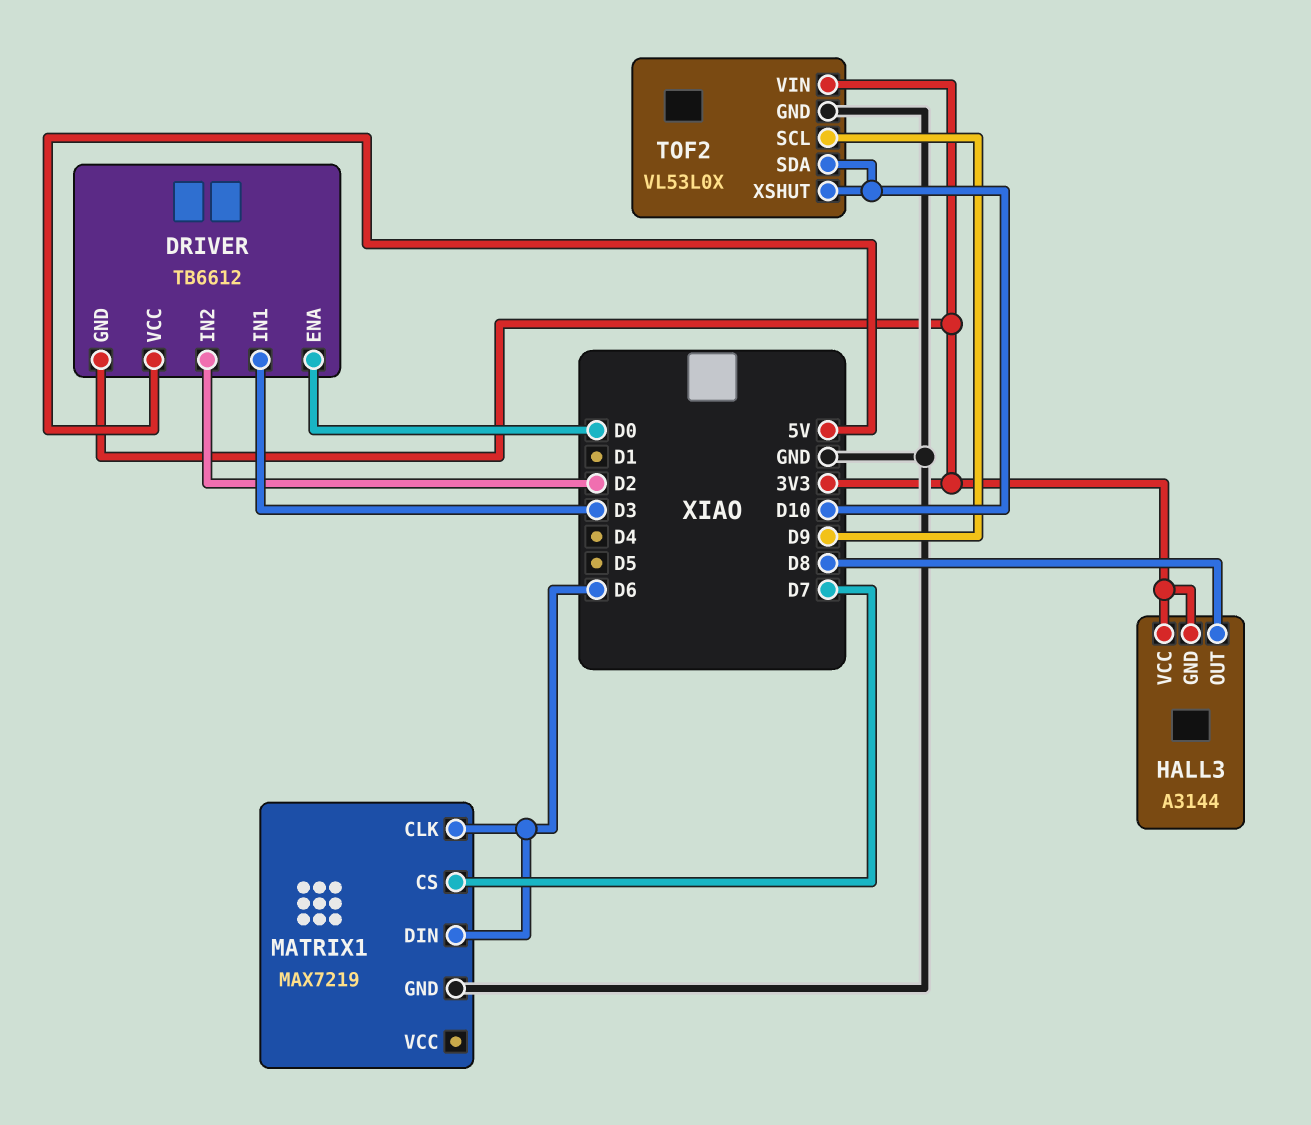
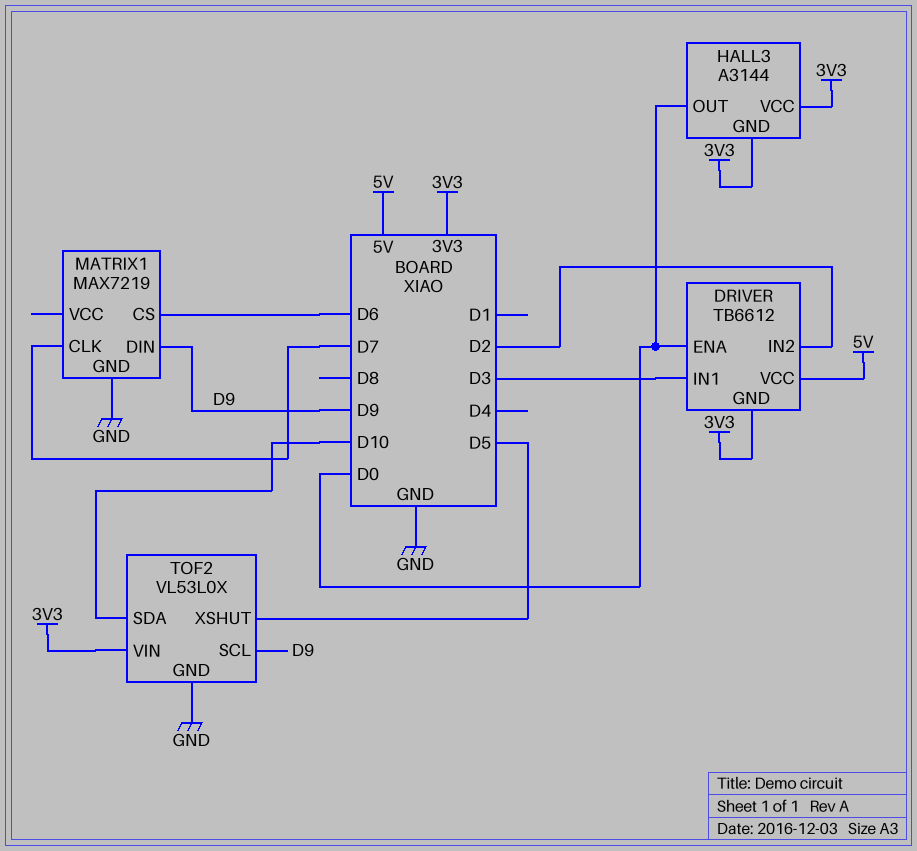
HALL3 pin OUT: D8 -> D0
MATRIX1 pin CLK: D6 -> D7
MATRIX1 pin CS: D7 -> D6
MATRIX1 pin DIN: D6 -> D9
TOF2 pin XSHUT: D10 -> D5

